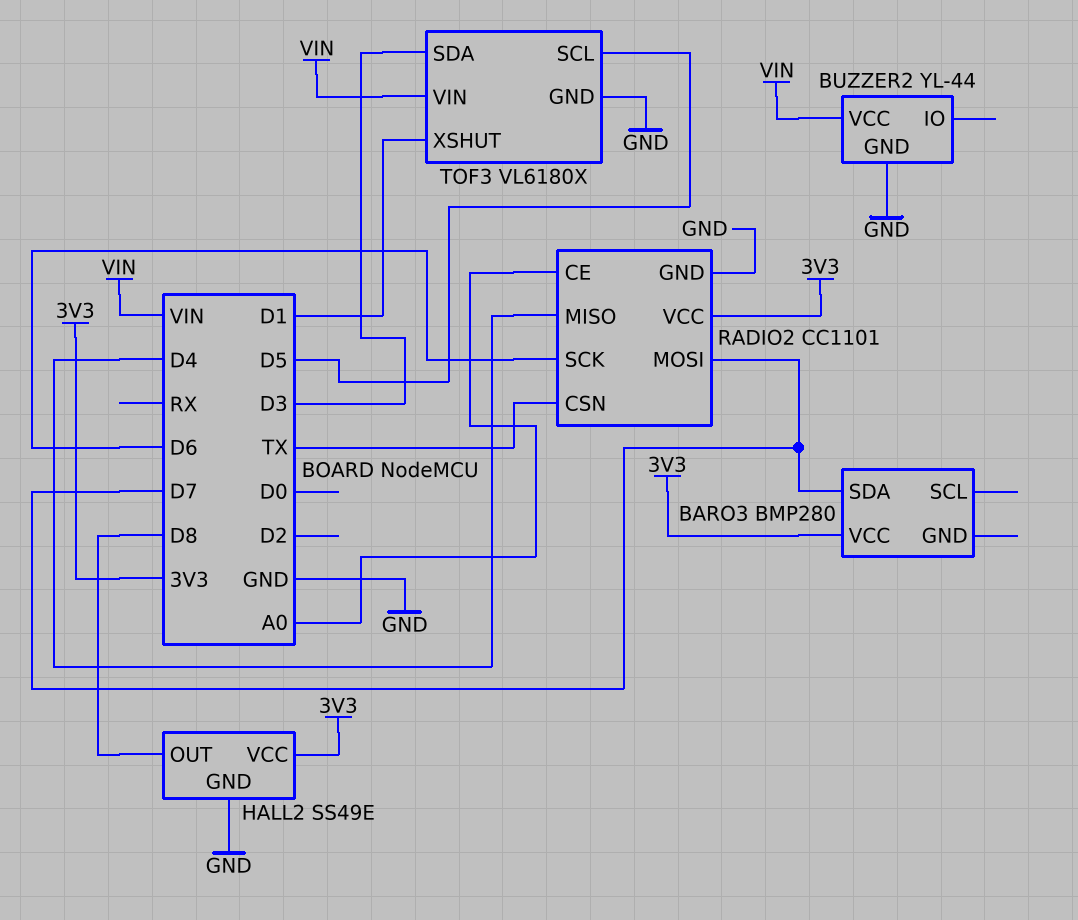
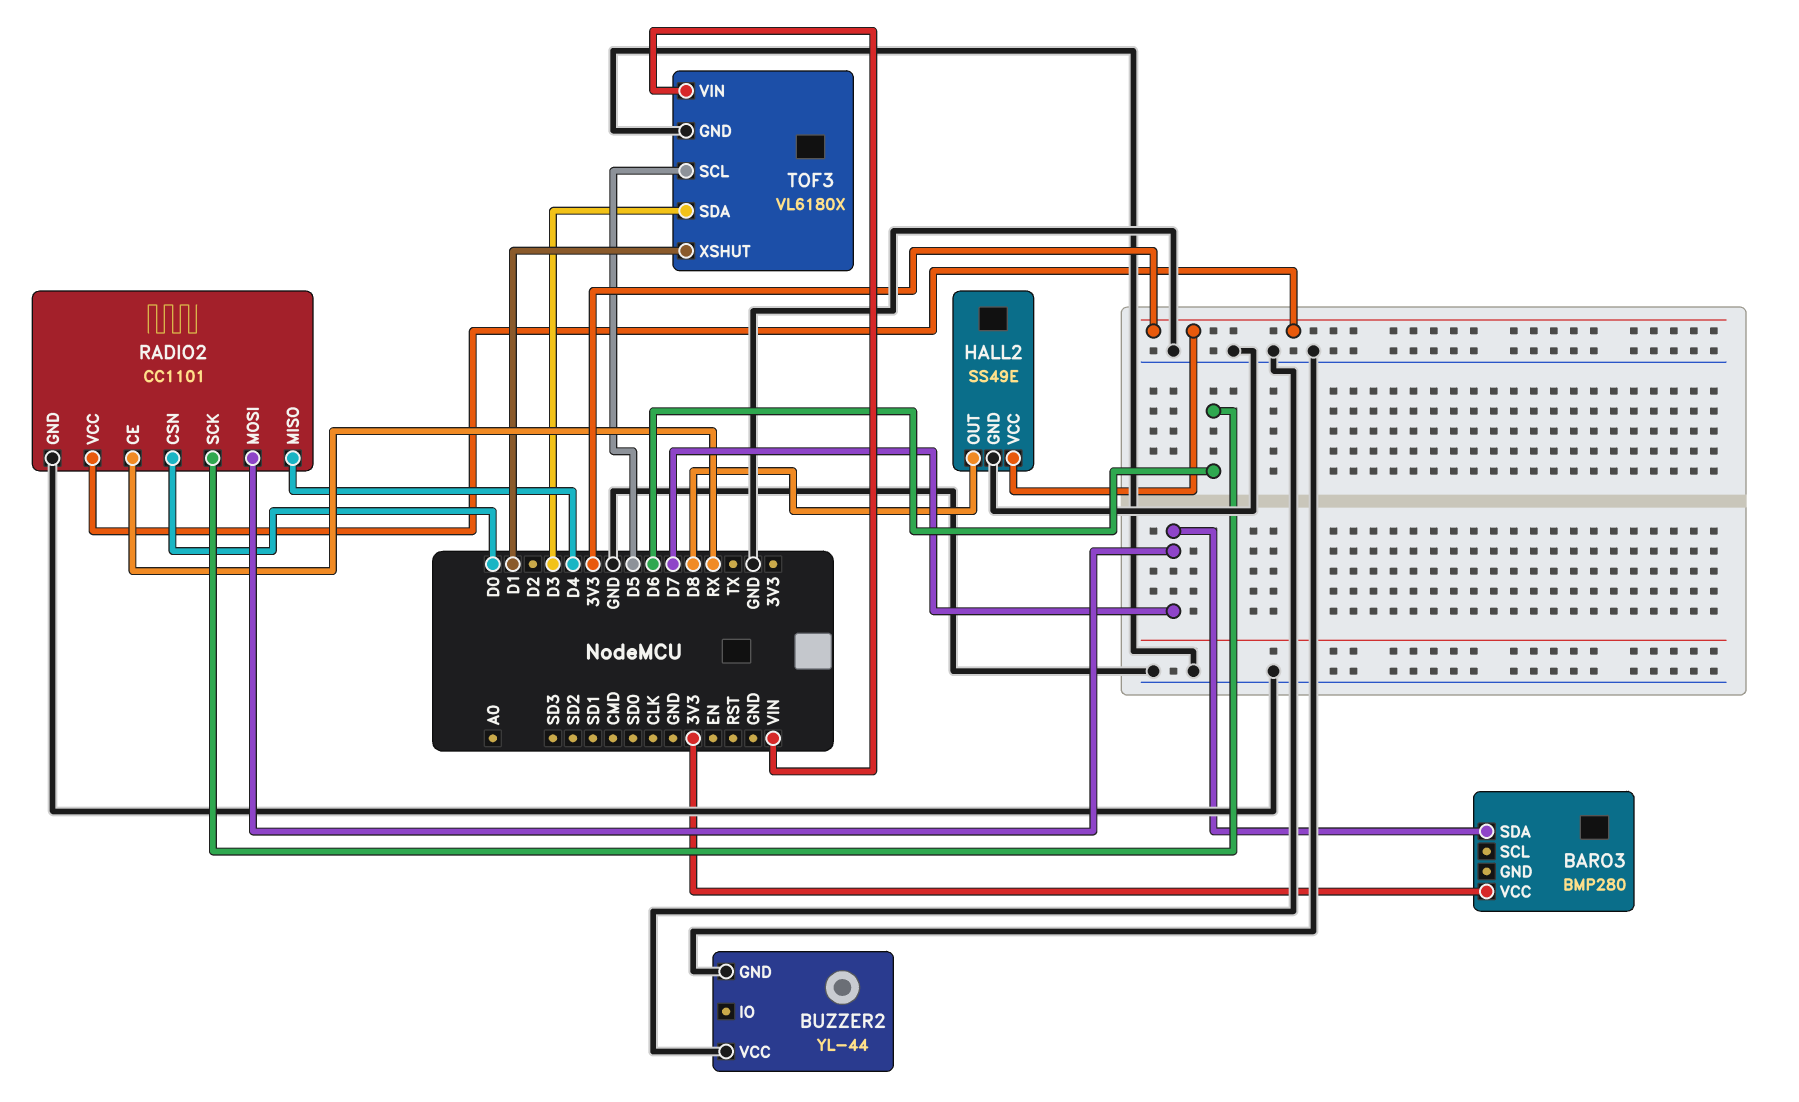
BUZZER2 pin VCC: VIN -> GND
RADIO2 pin CE: A0 -> RX
RADIO2 pin CSN: TX -> D0

